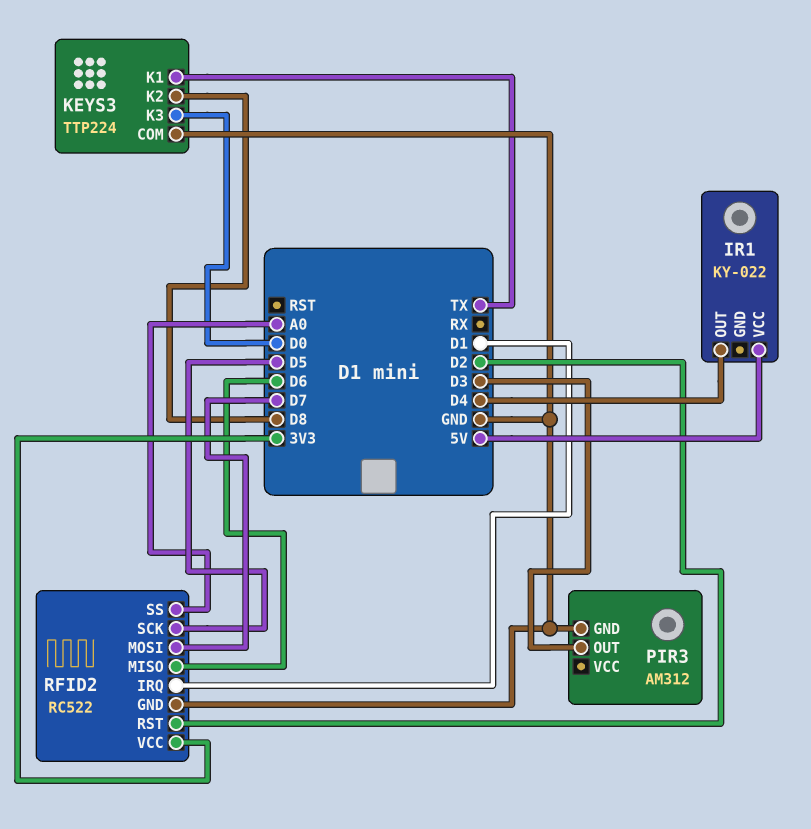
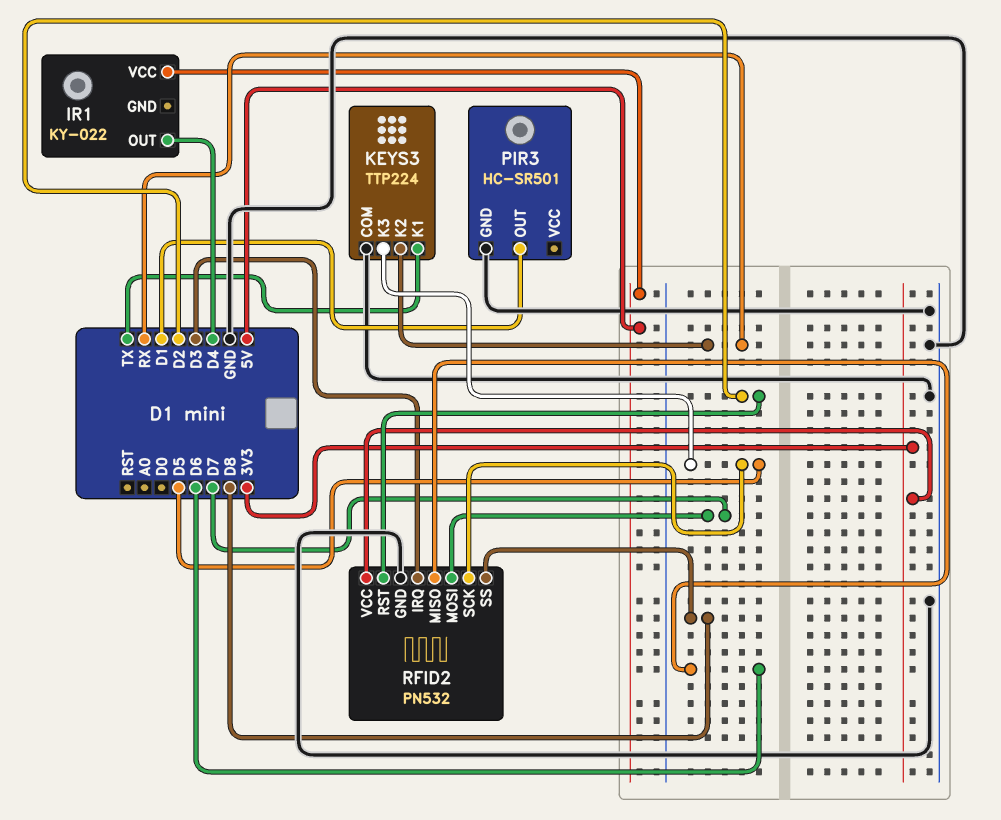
KEYS3 pin K2: D8 -> RX
KEYS3 pin K3: D0 -> D5
PIR3: AM312 -> HC-SR501
PIR3 pin OUT: D3 -> D1
RFID2: RC522 -> PN532
RFID2 pin IRQ: D1 -> D3
RFID2 pin SS: A0 -> D8

